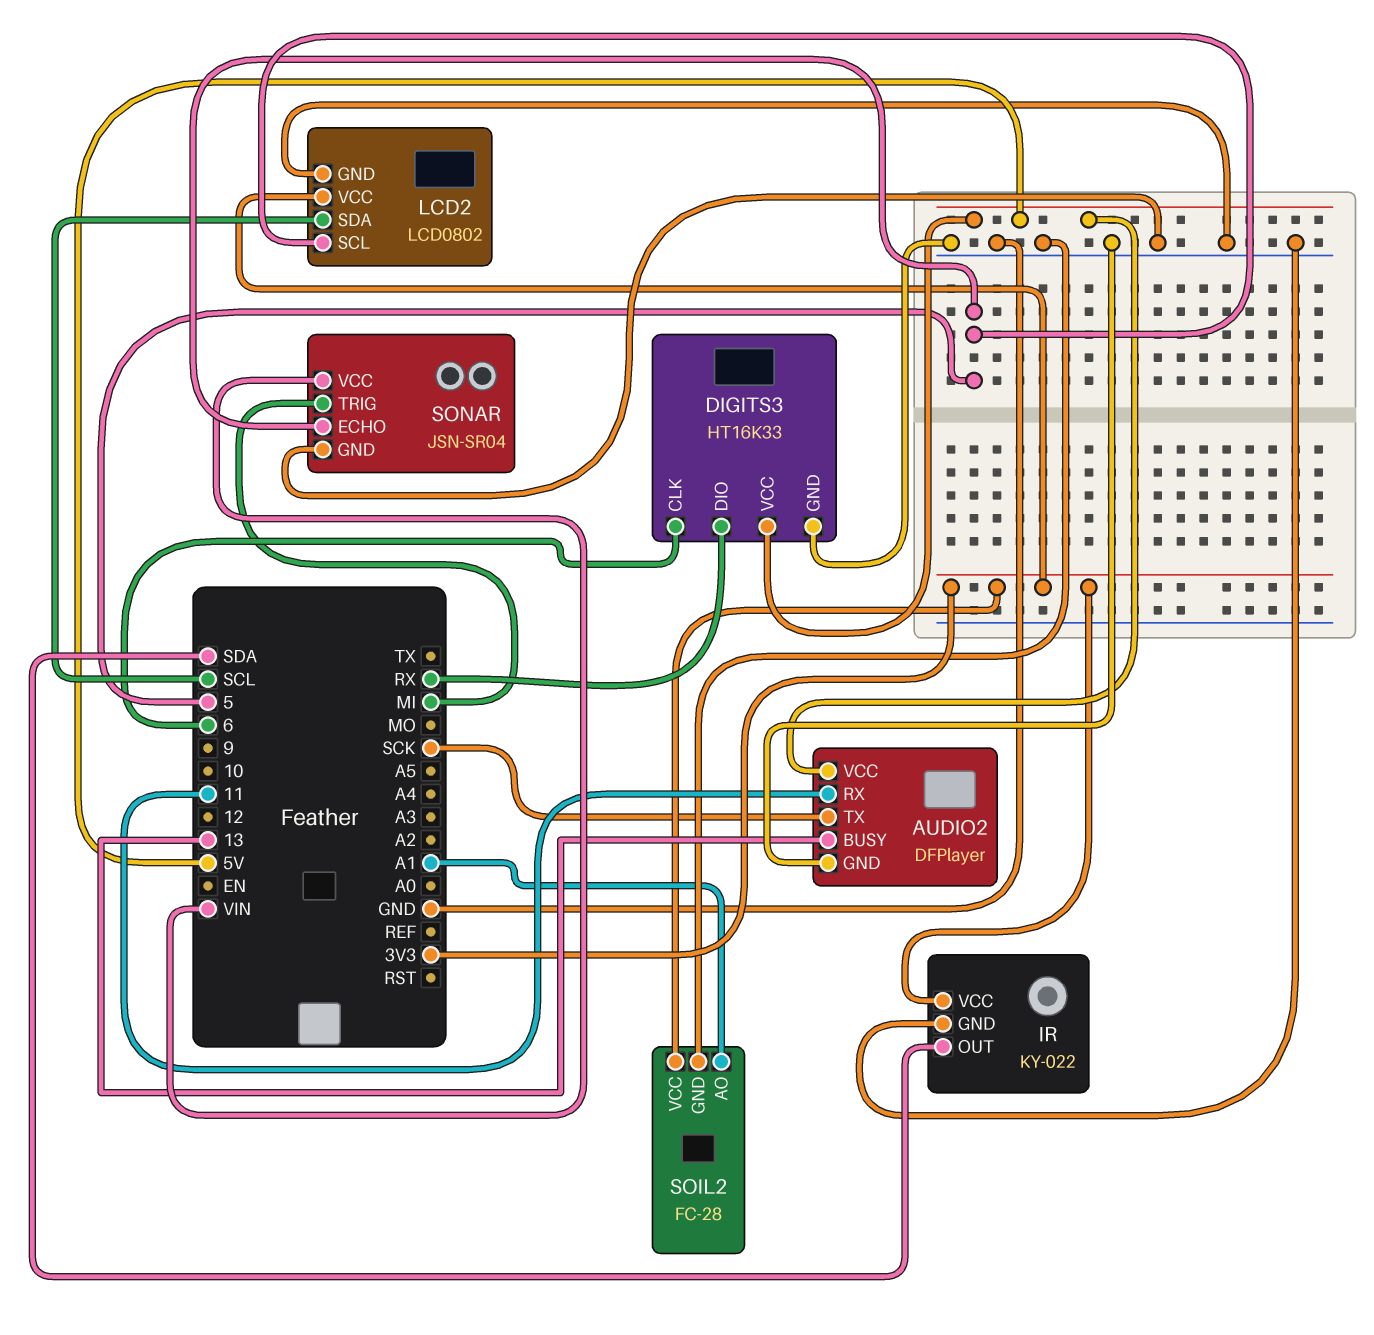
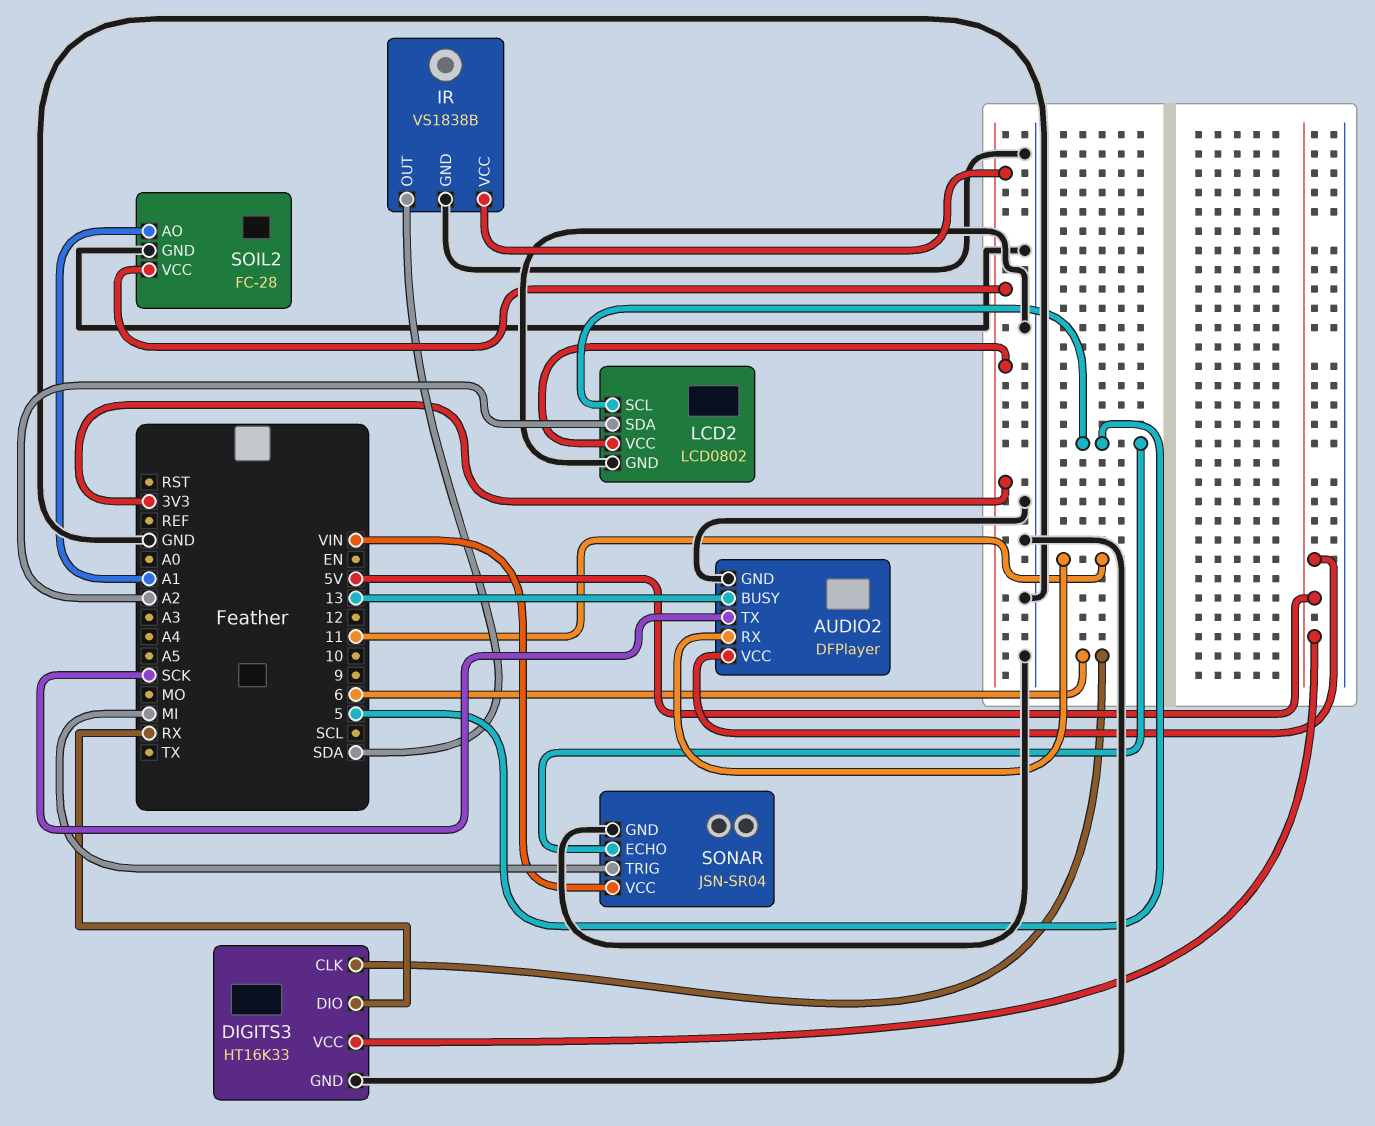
IR: KY-022 -> VS1838B
LCD2 pin SDA: SCL -> A2

